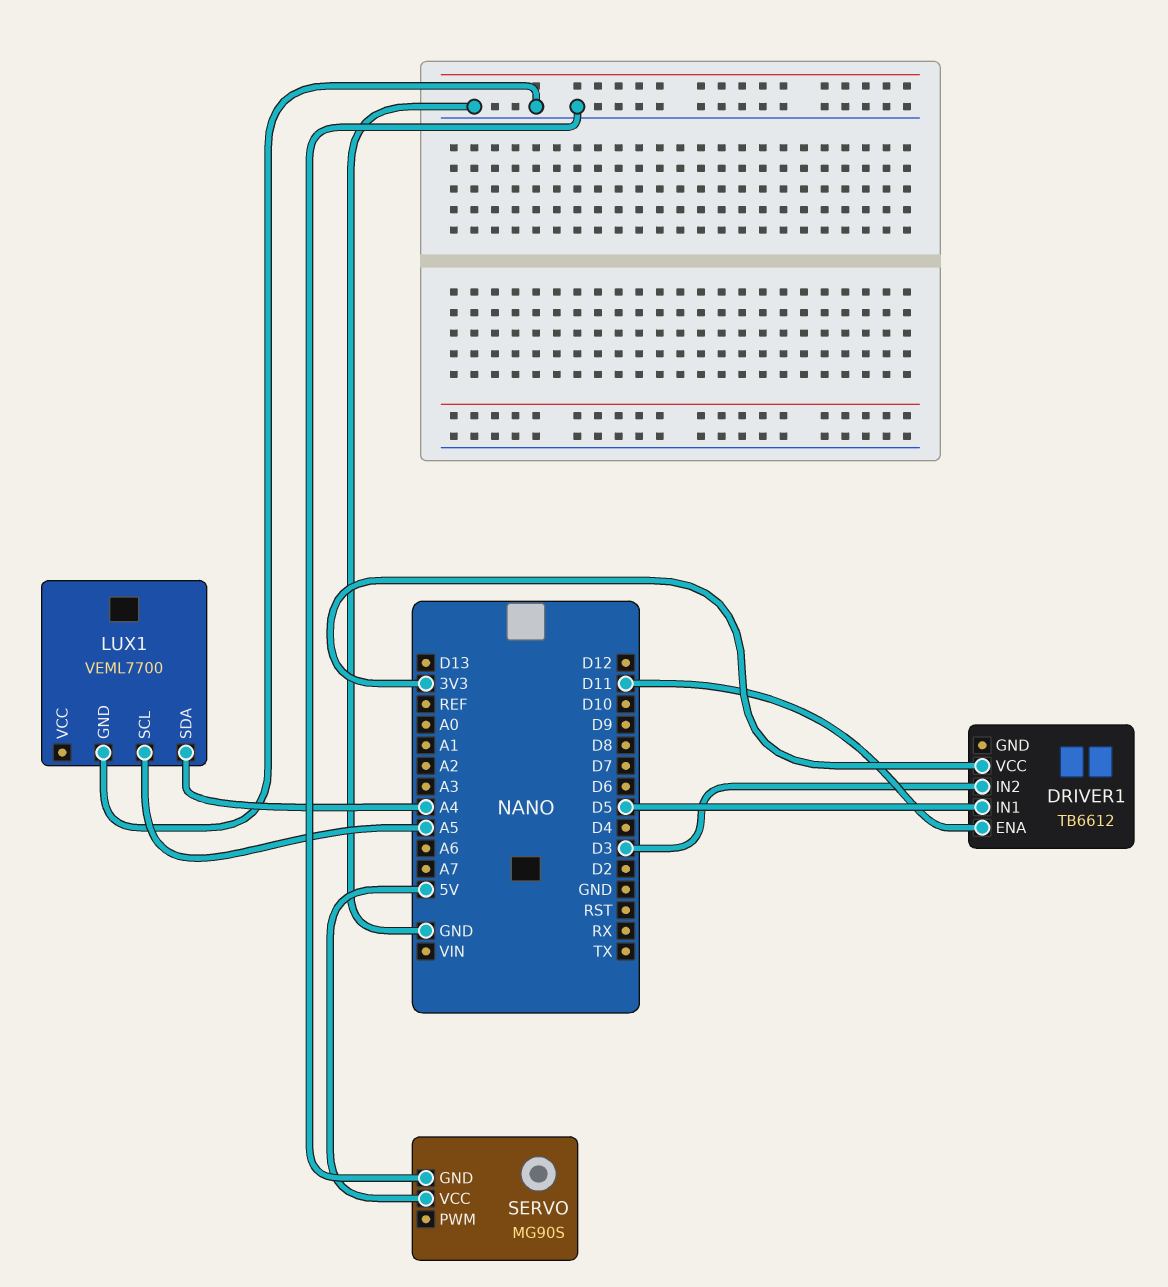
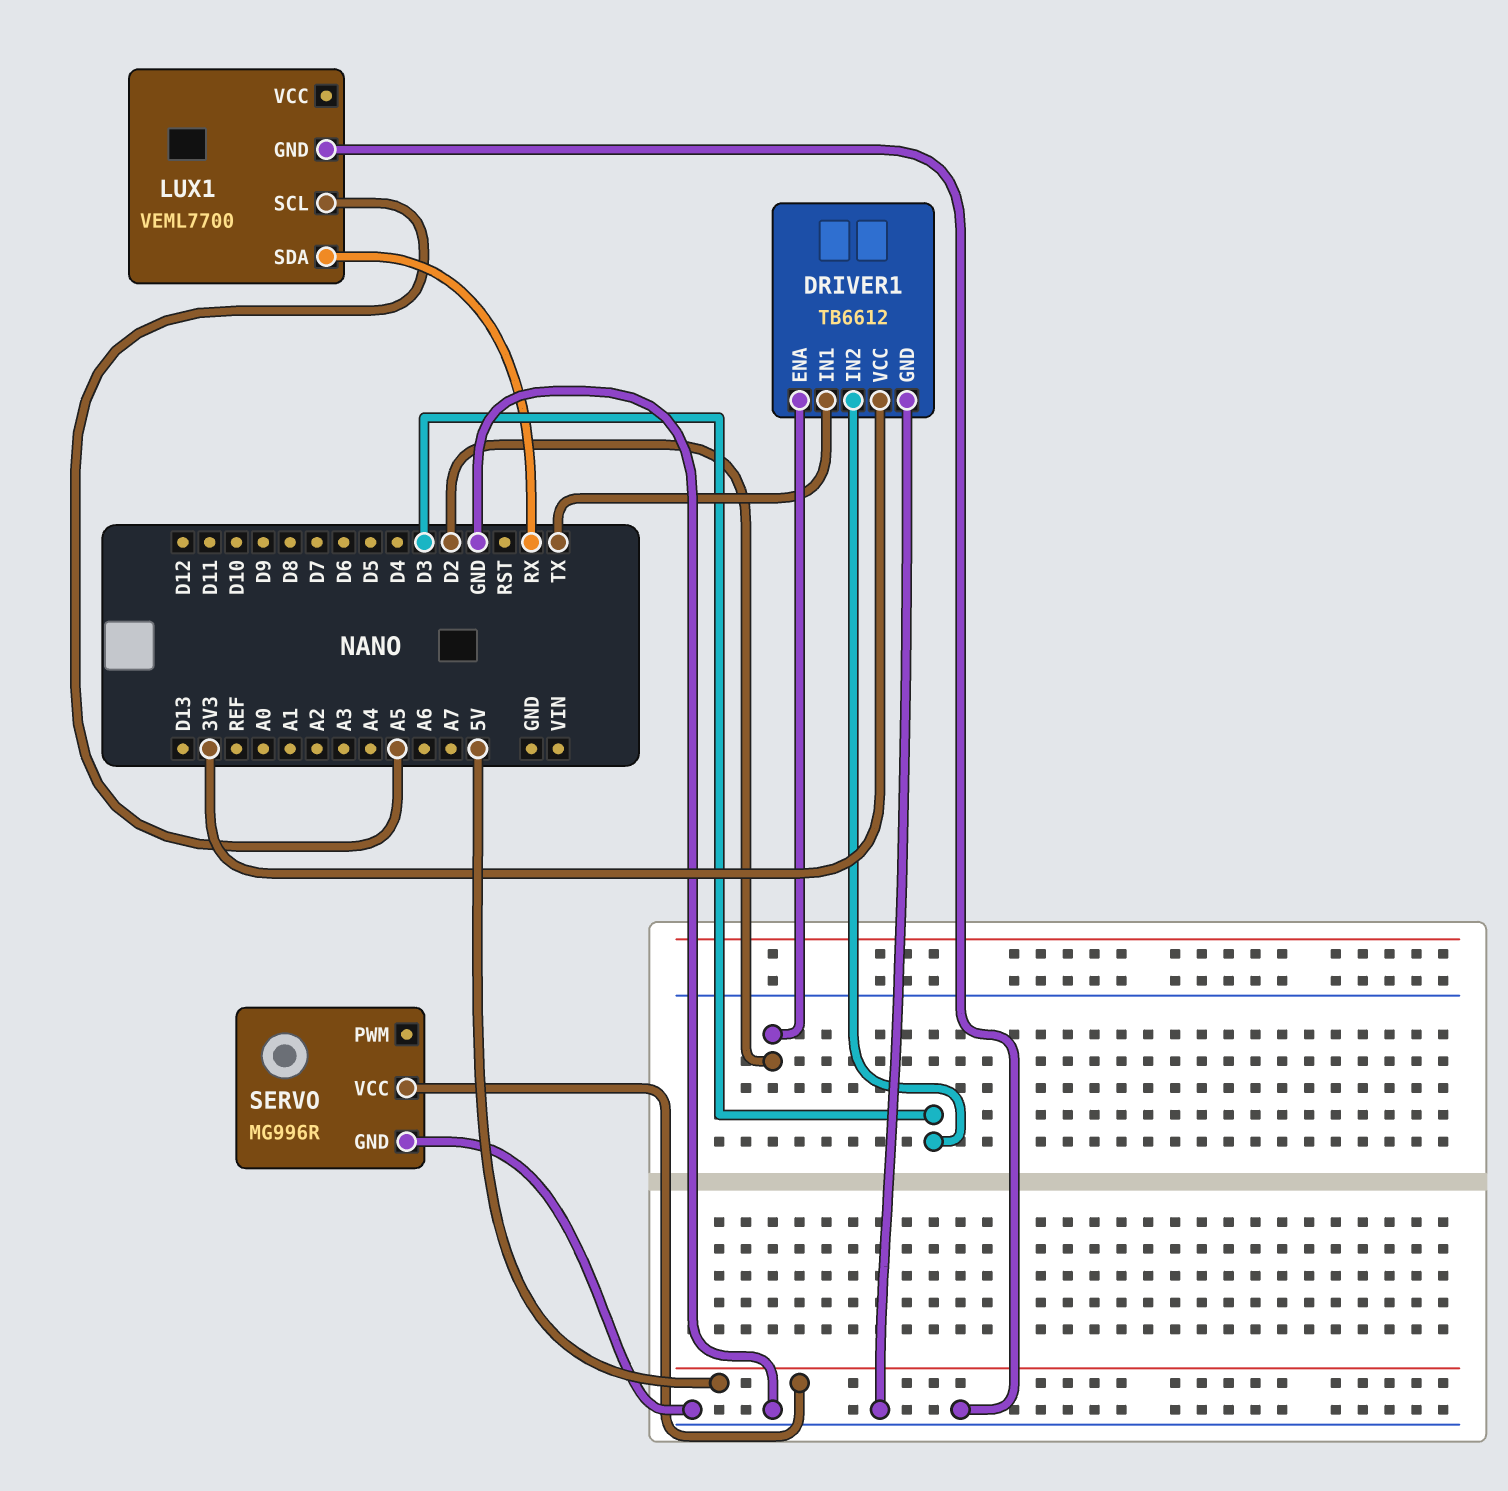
DRIVER1 pin ENA: D11 -> D2
DRIVER1 pin GND: none -> GND
DRIVER1 pin IN1: D5 -> TX
LUX1 pin SDA: A4 -> RX
SERVO: MG90S -> MG996R

